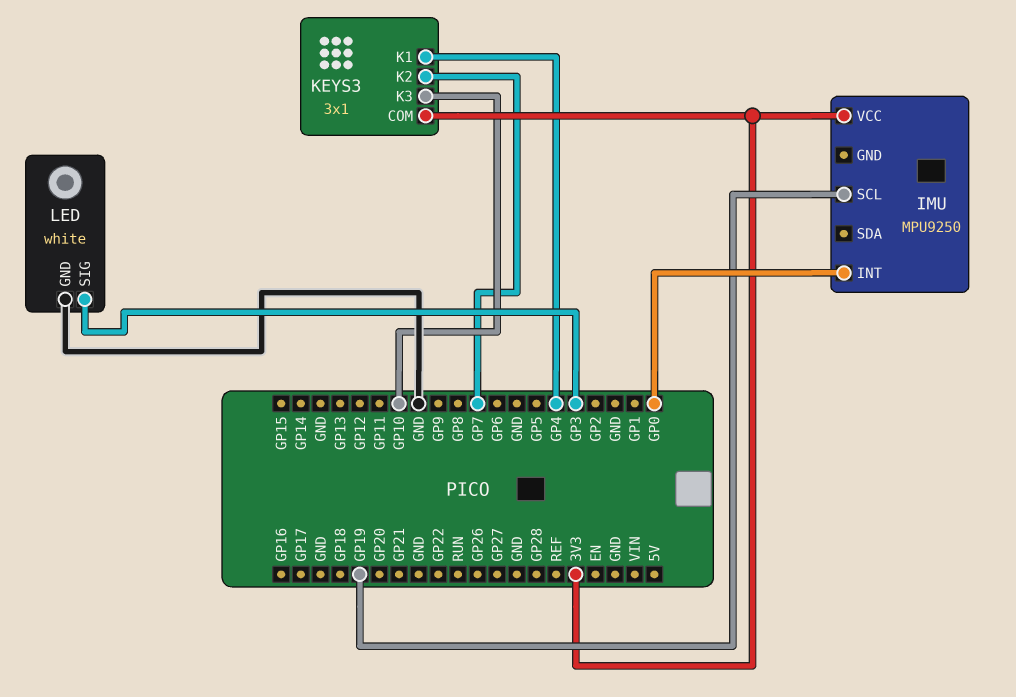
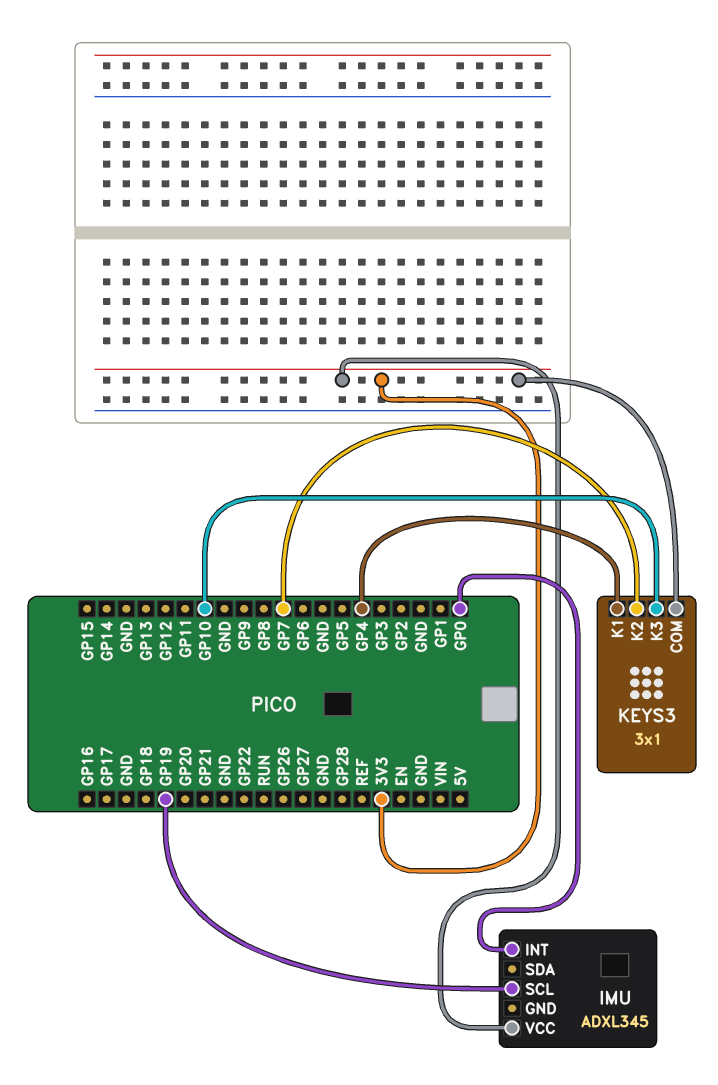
IMU: MPU9250 -> ADXL345
LED: white -> none
LED pin GND: GND -> none
LED pin SIG: GP3 -> none

